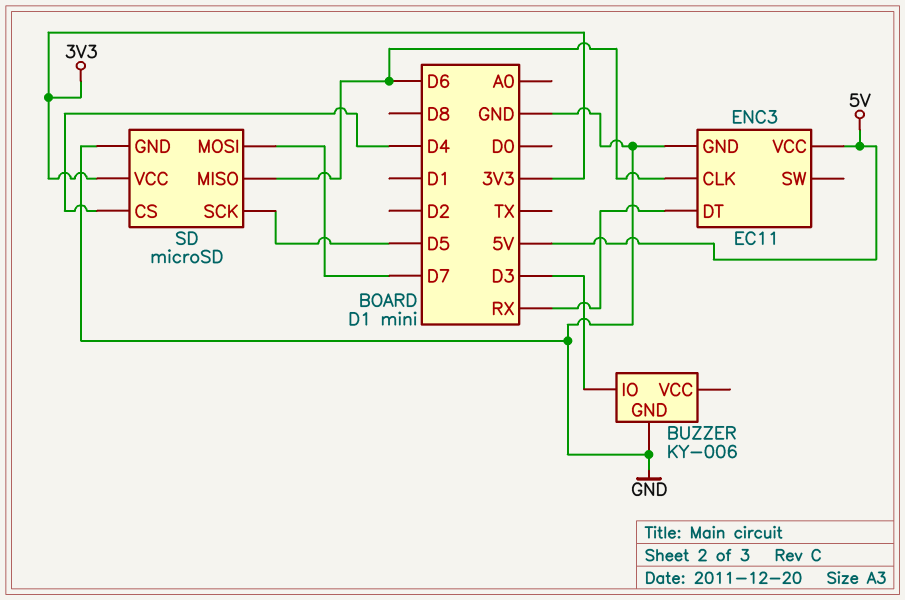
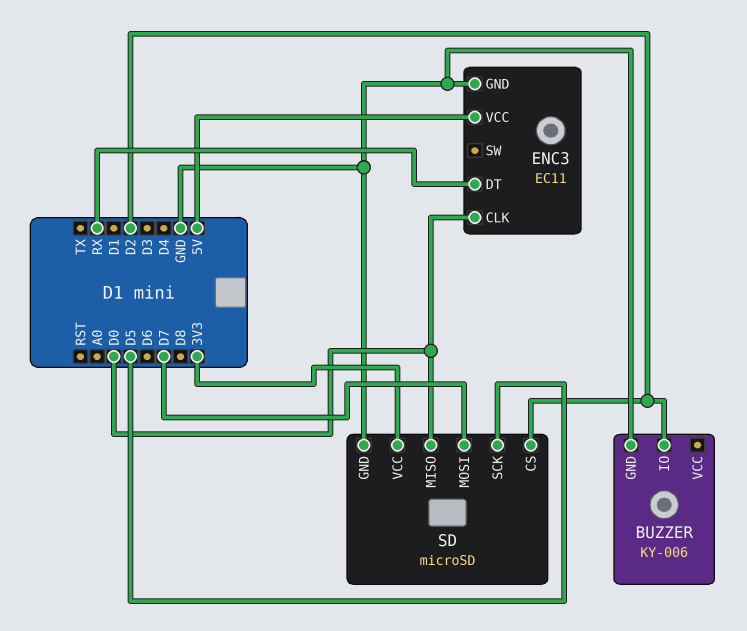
BUZZER pin IO: D3 -> D2
ENC3 pin CLK: D6 -> D0
SD pin CS: D4 -> D2
SD pin MISO: D6 -> D0

